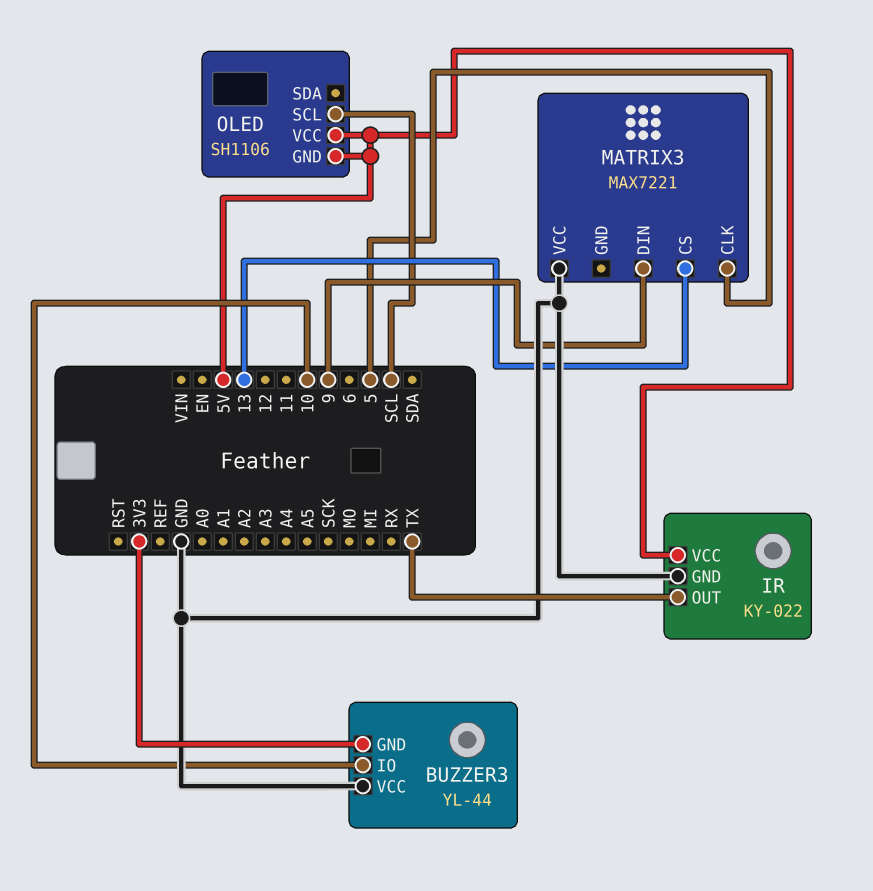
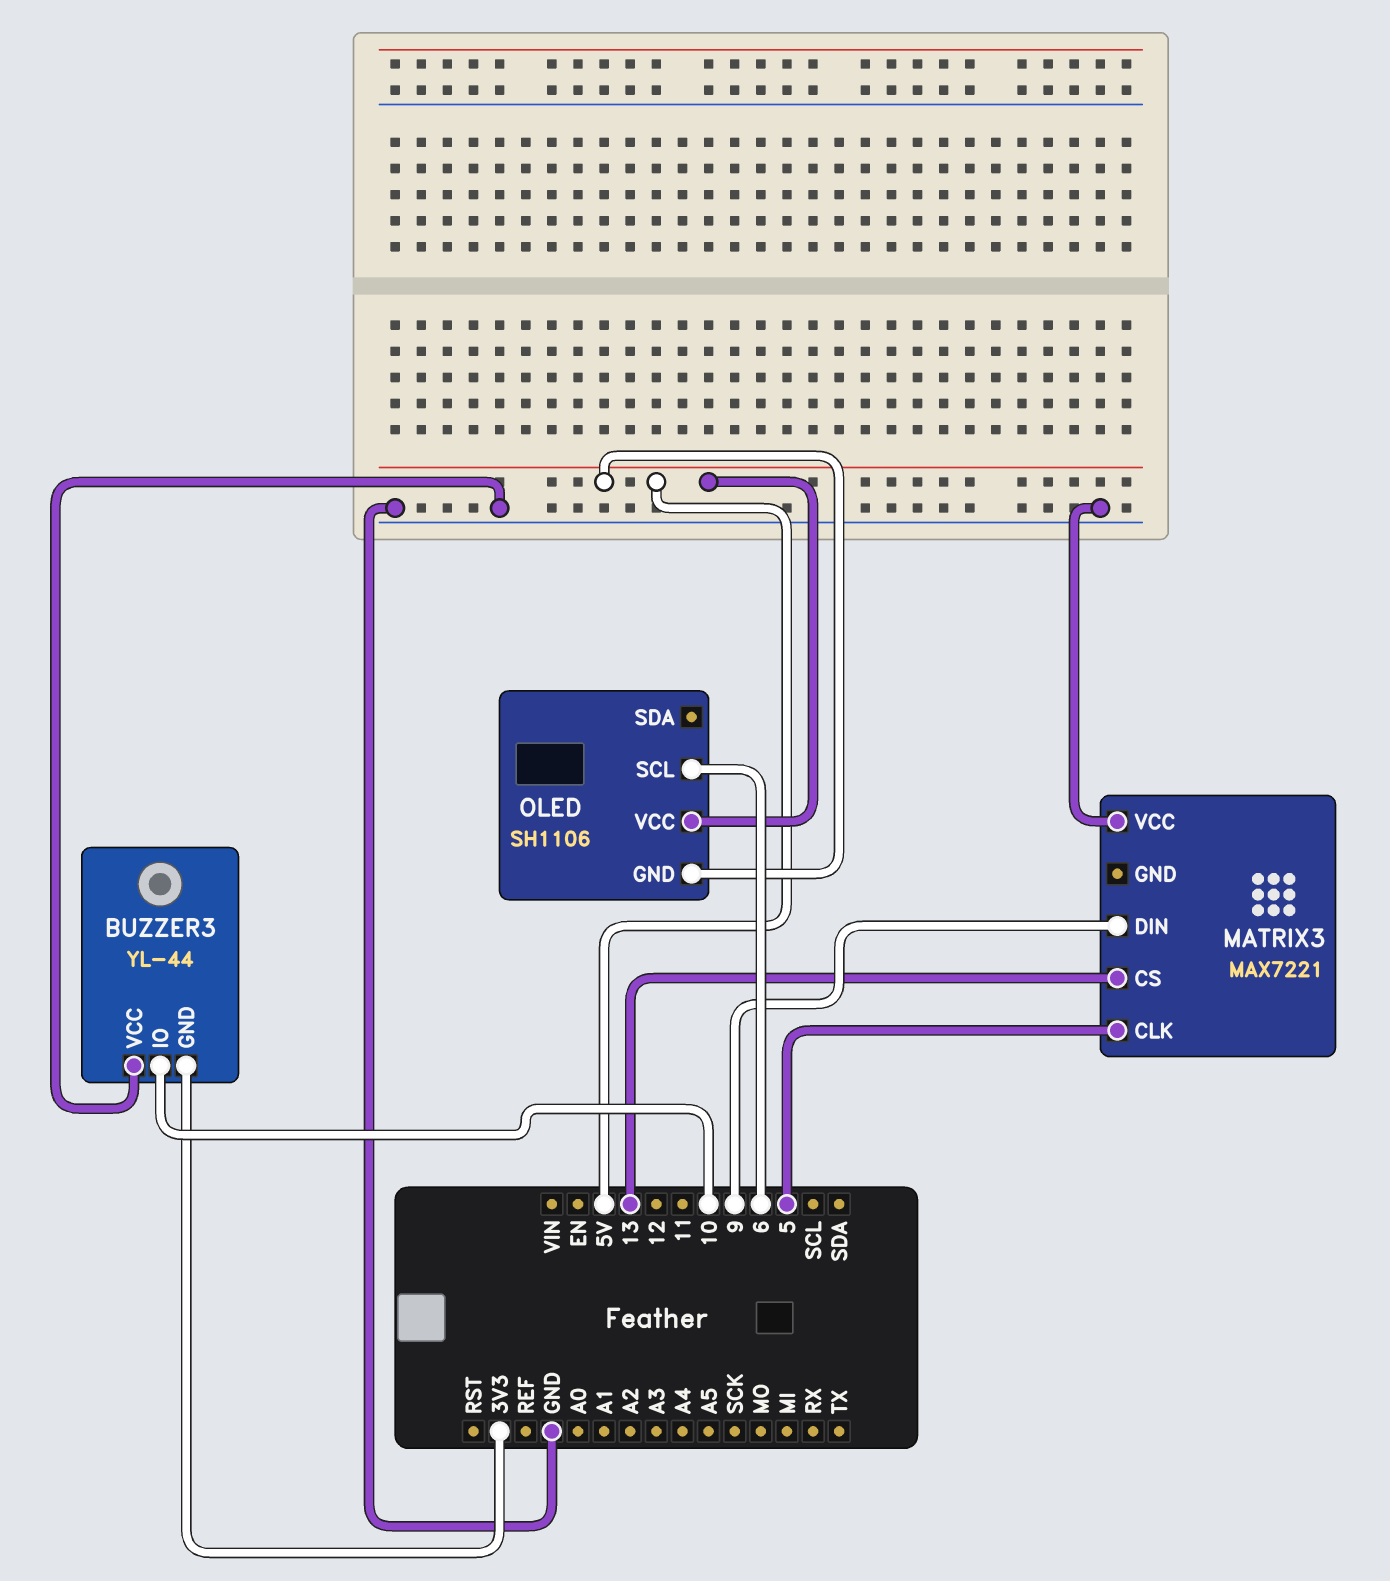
IR: KY-022 -> none
IR pin GND: GND -> none
IR pin OUT: TX -> none
IR pin VCC: 5V -> none
OLED pin SCL: SCL -> 6

